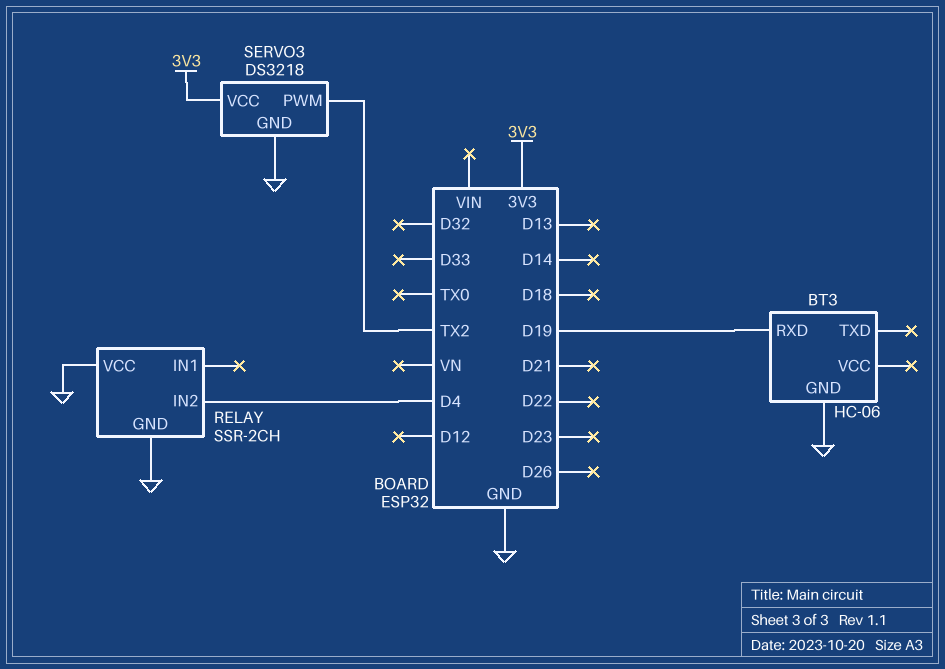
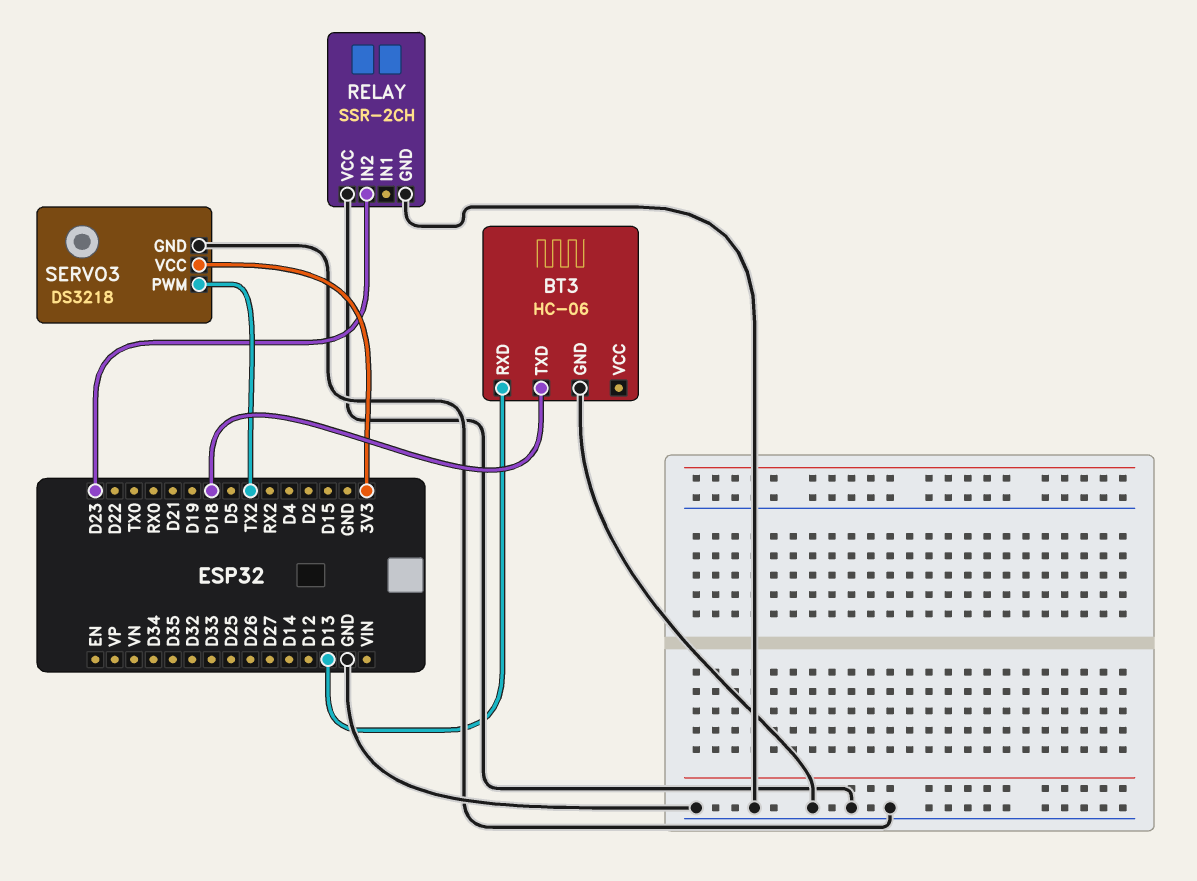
BT3 pin RXD: D19 -> D13
BT3 pin TXD: none -> D18
RELAY pin IN2: D4 -> D23

